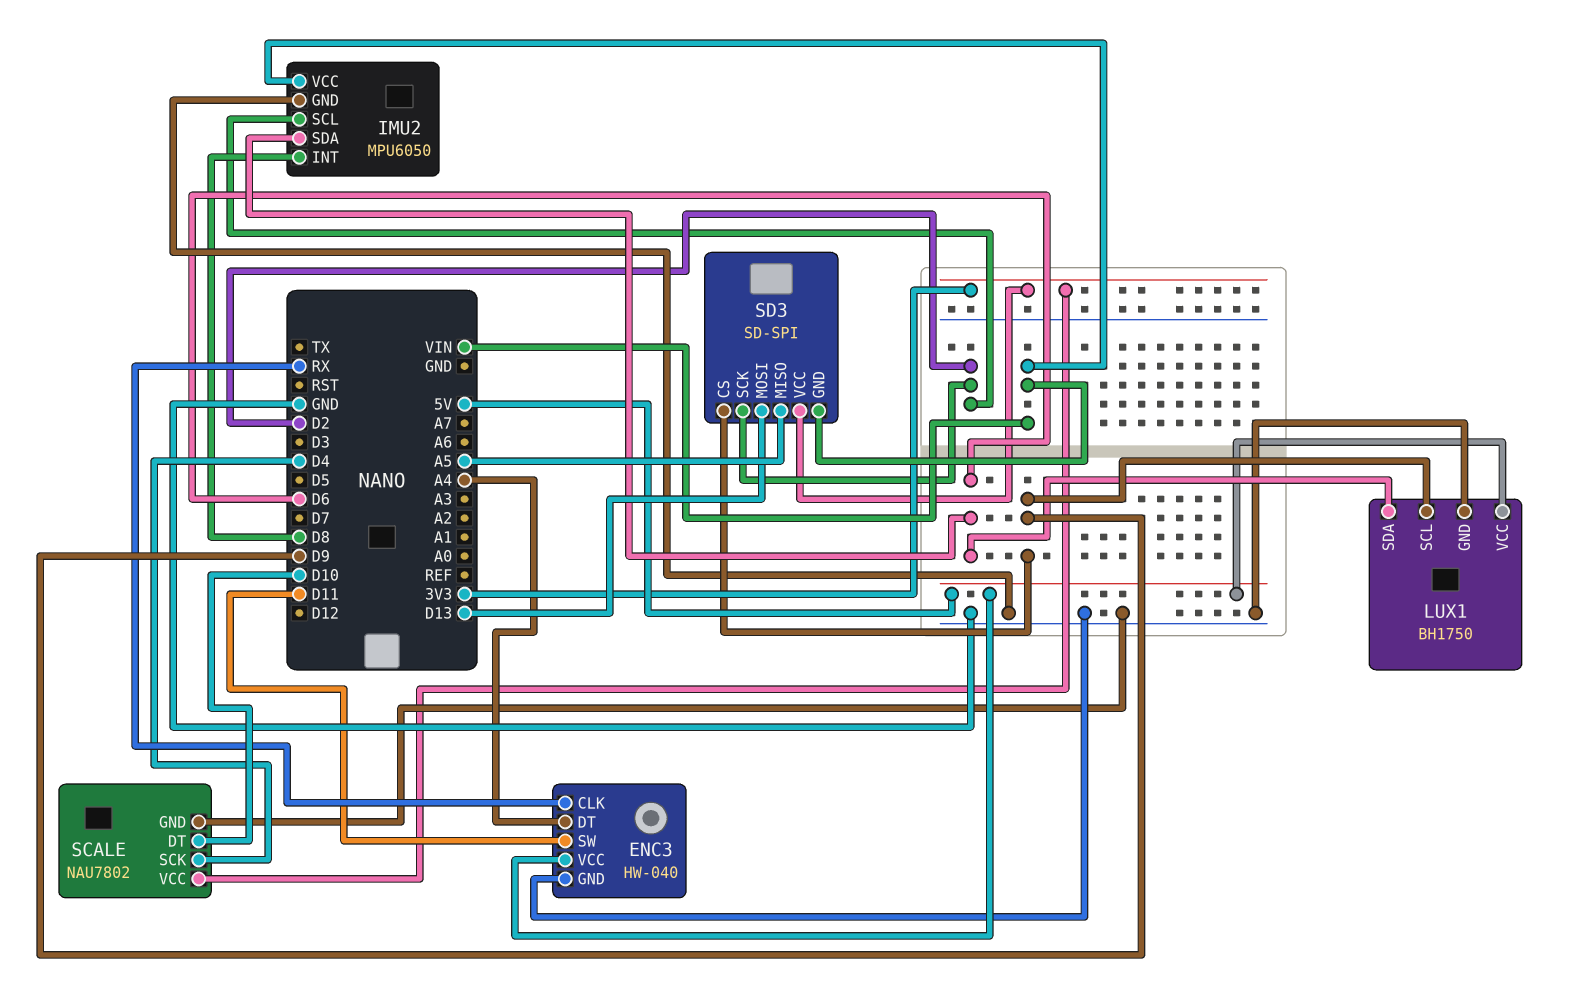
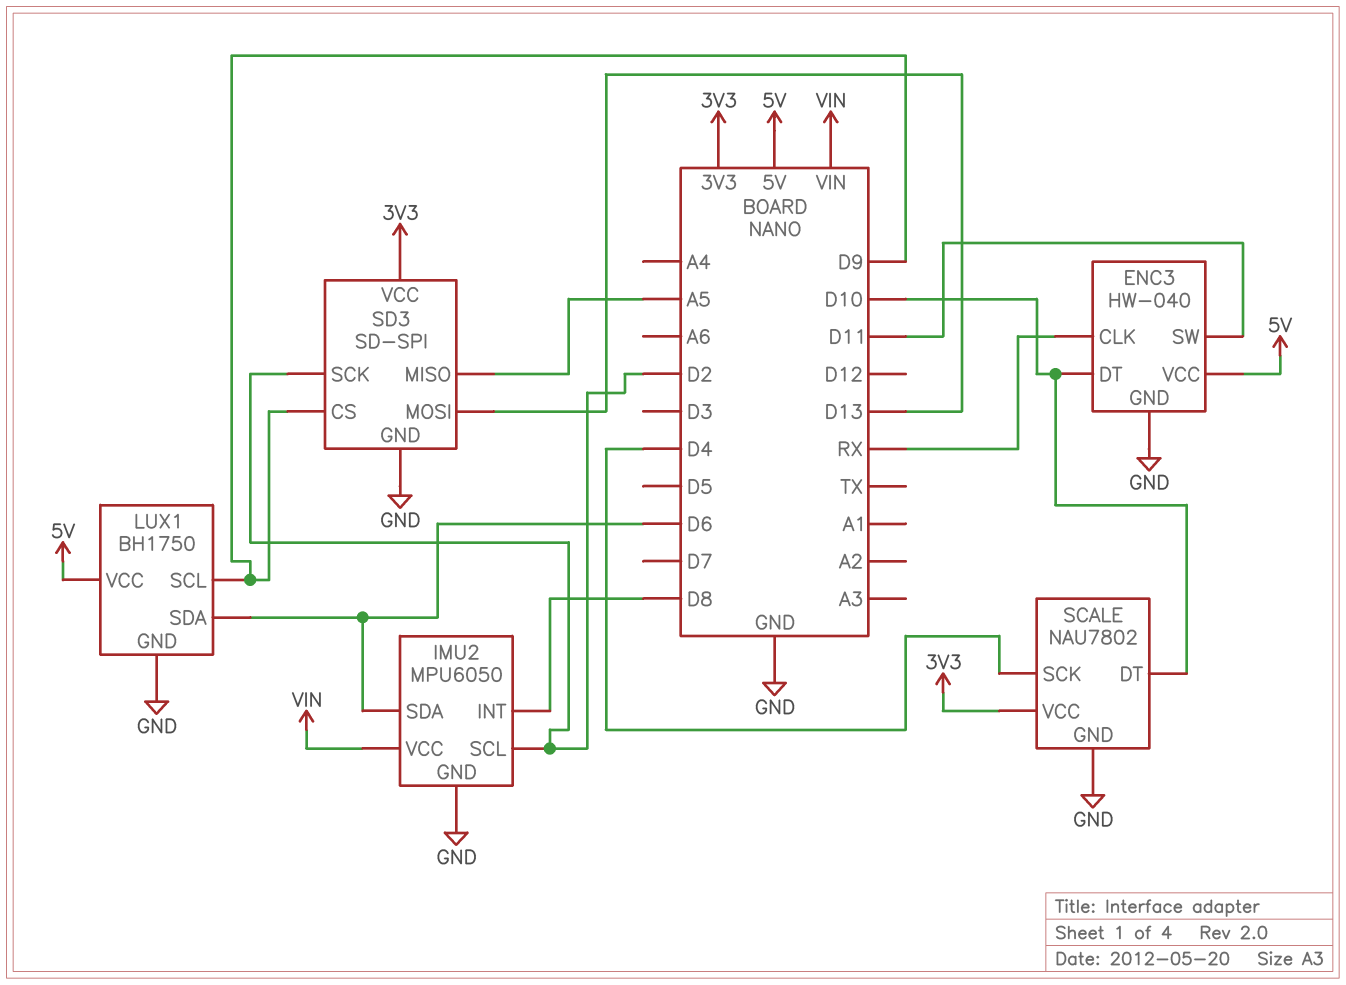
ENC3 pin DT: A4 -> D10
SD3 pin GND: VIN -> GND

